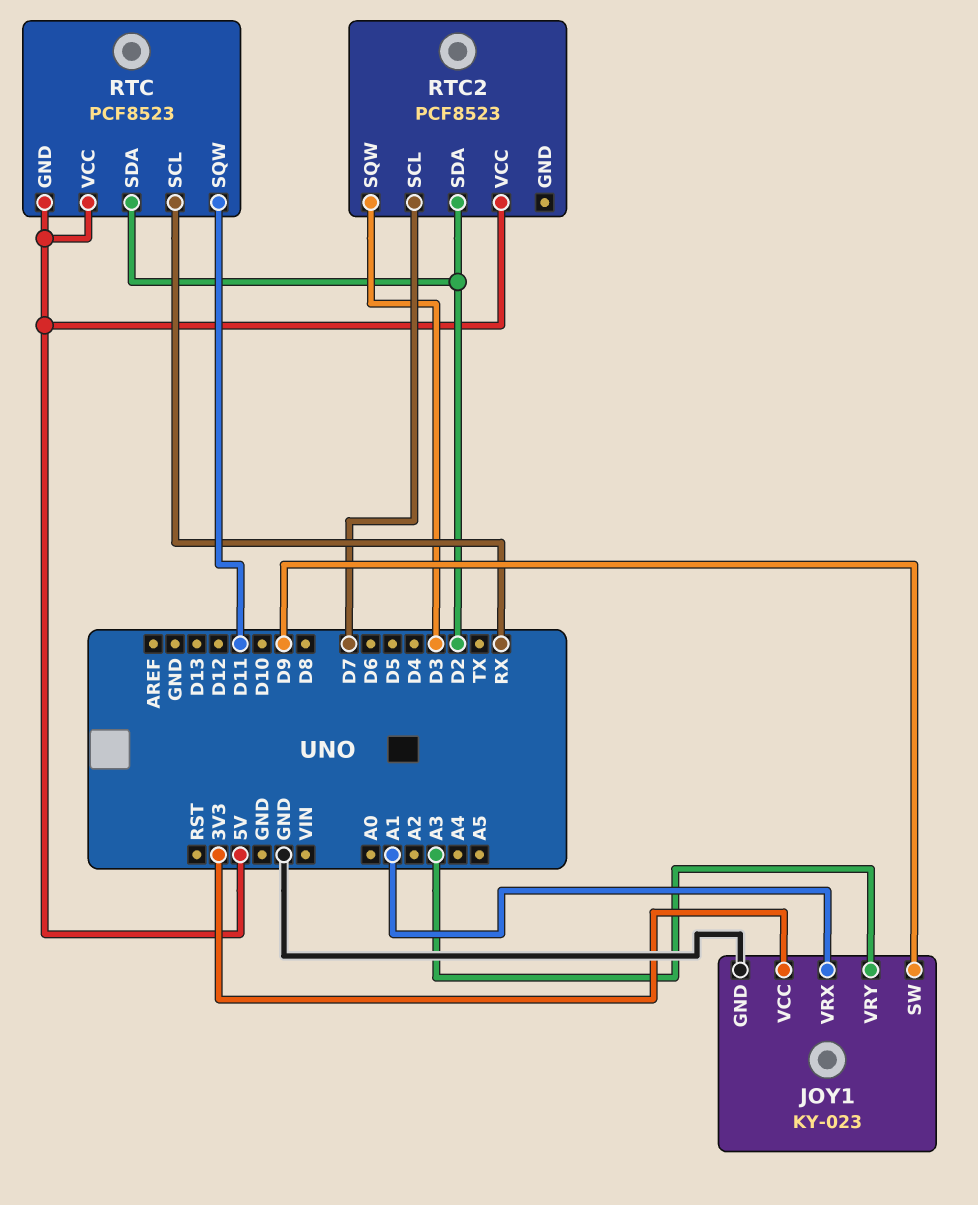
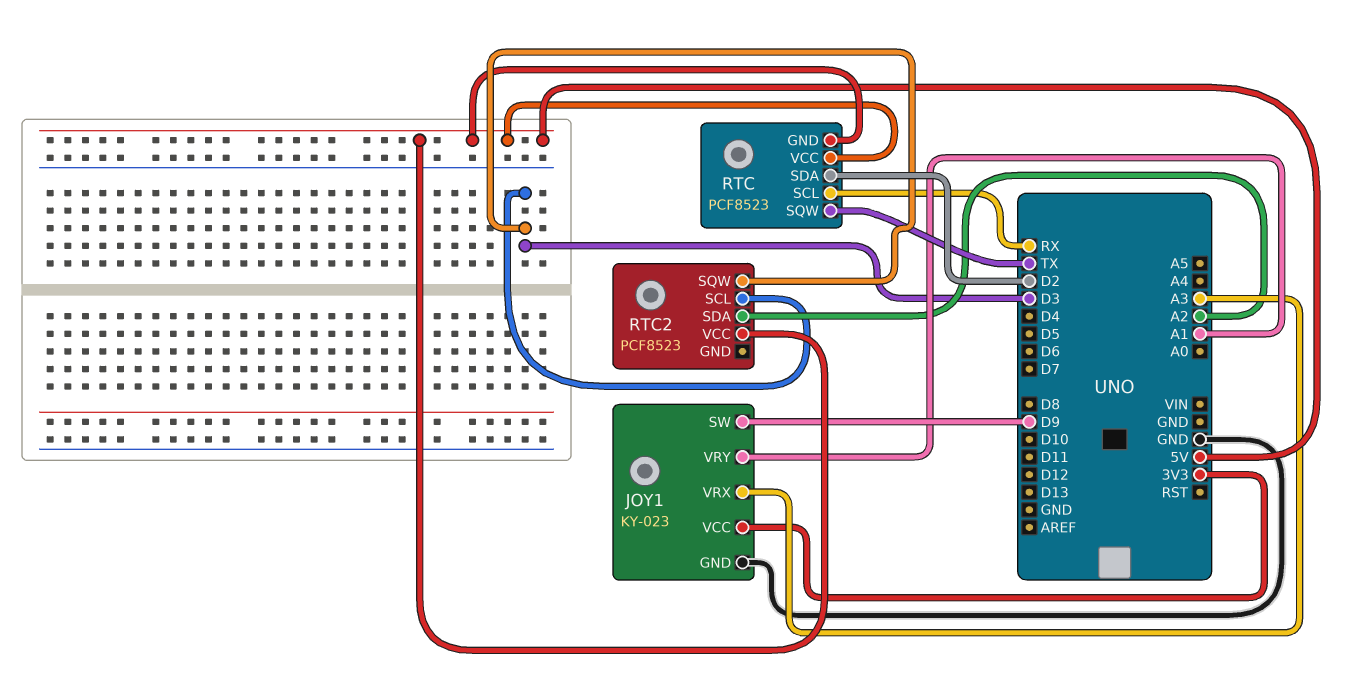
JOY1 pin VRX: A1 -> A3
JOY1 pin VRY: A3 -> A1
RTC pin SQW: D11 -> TX
RTC2 pin SCL: D7 -> D3
RTC2 pin SDA: D2 -> A2

